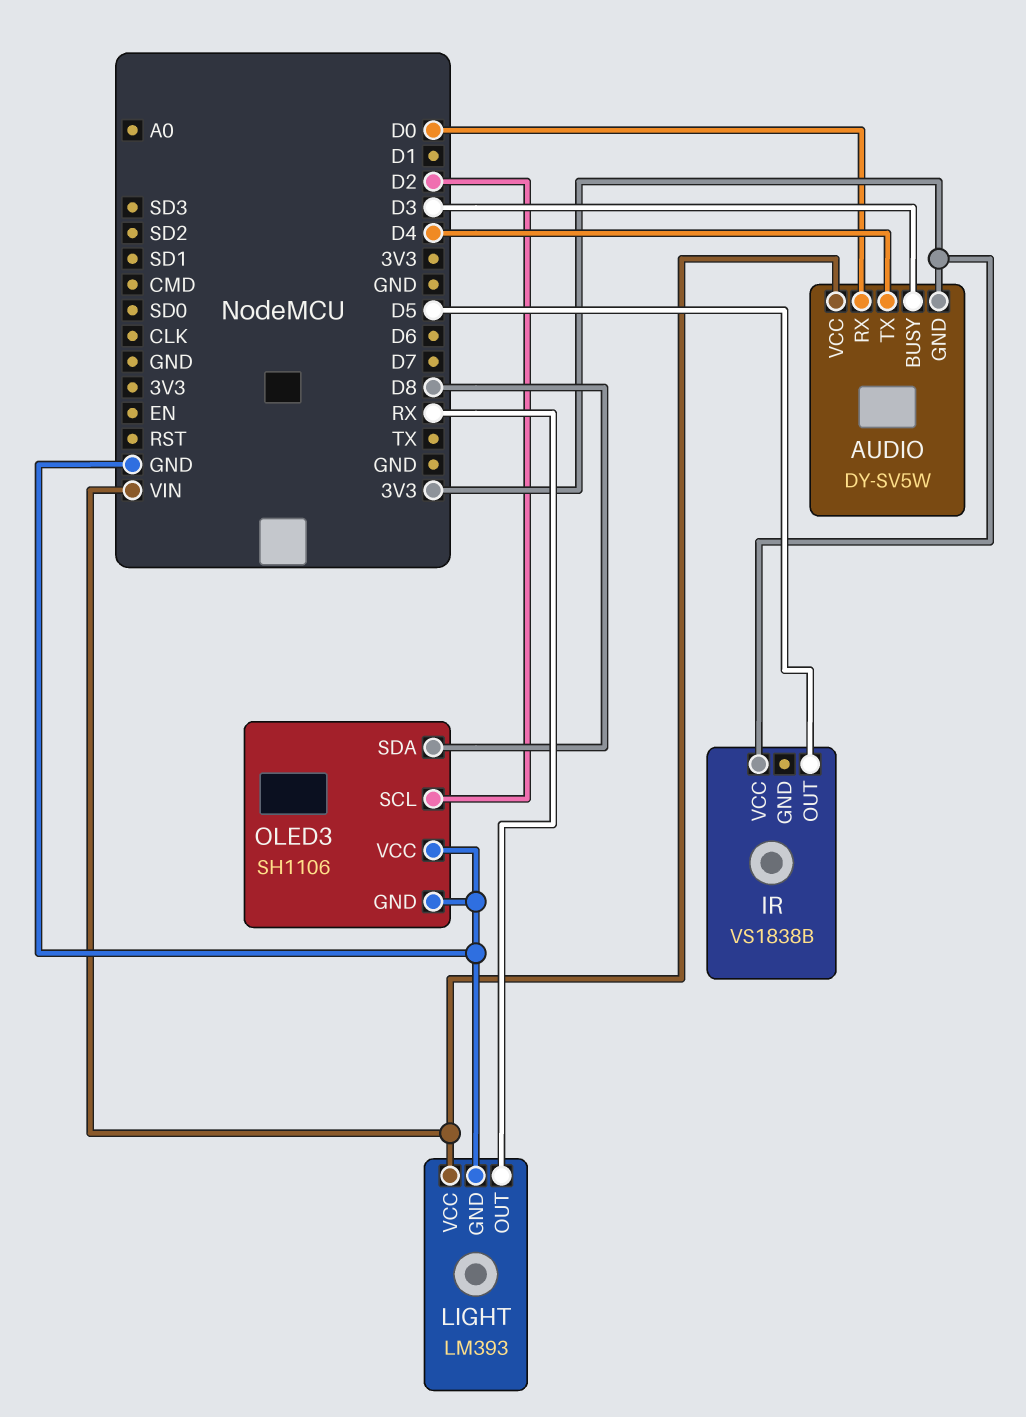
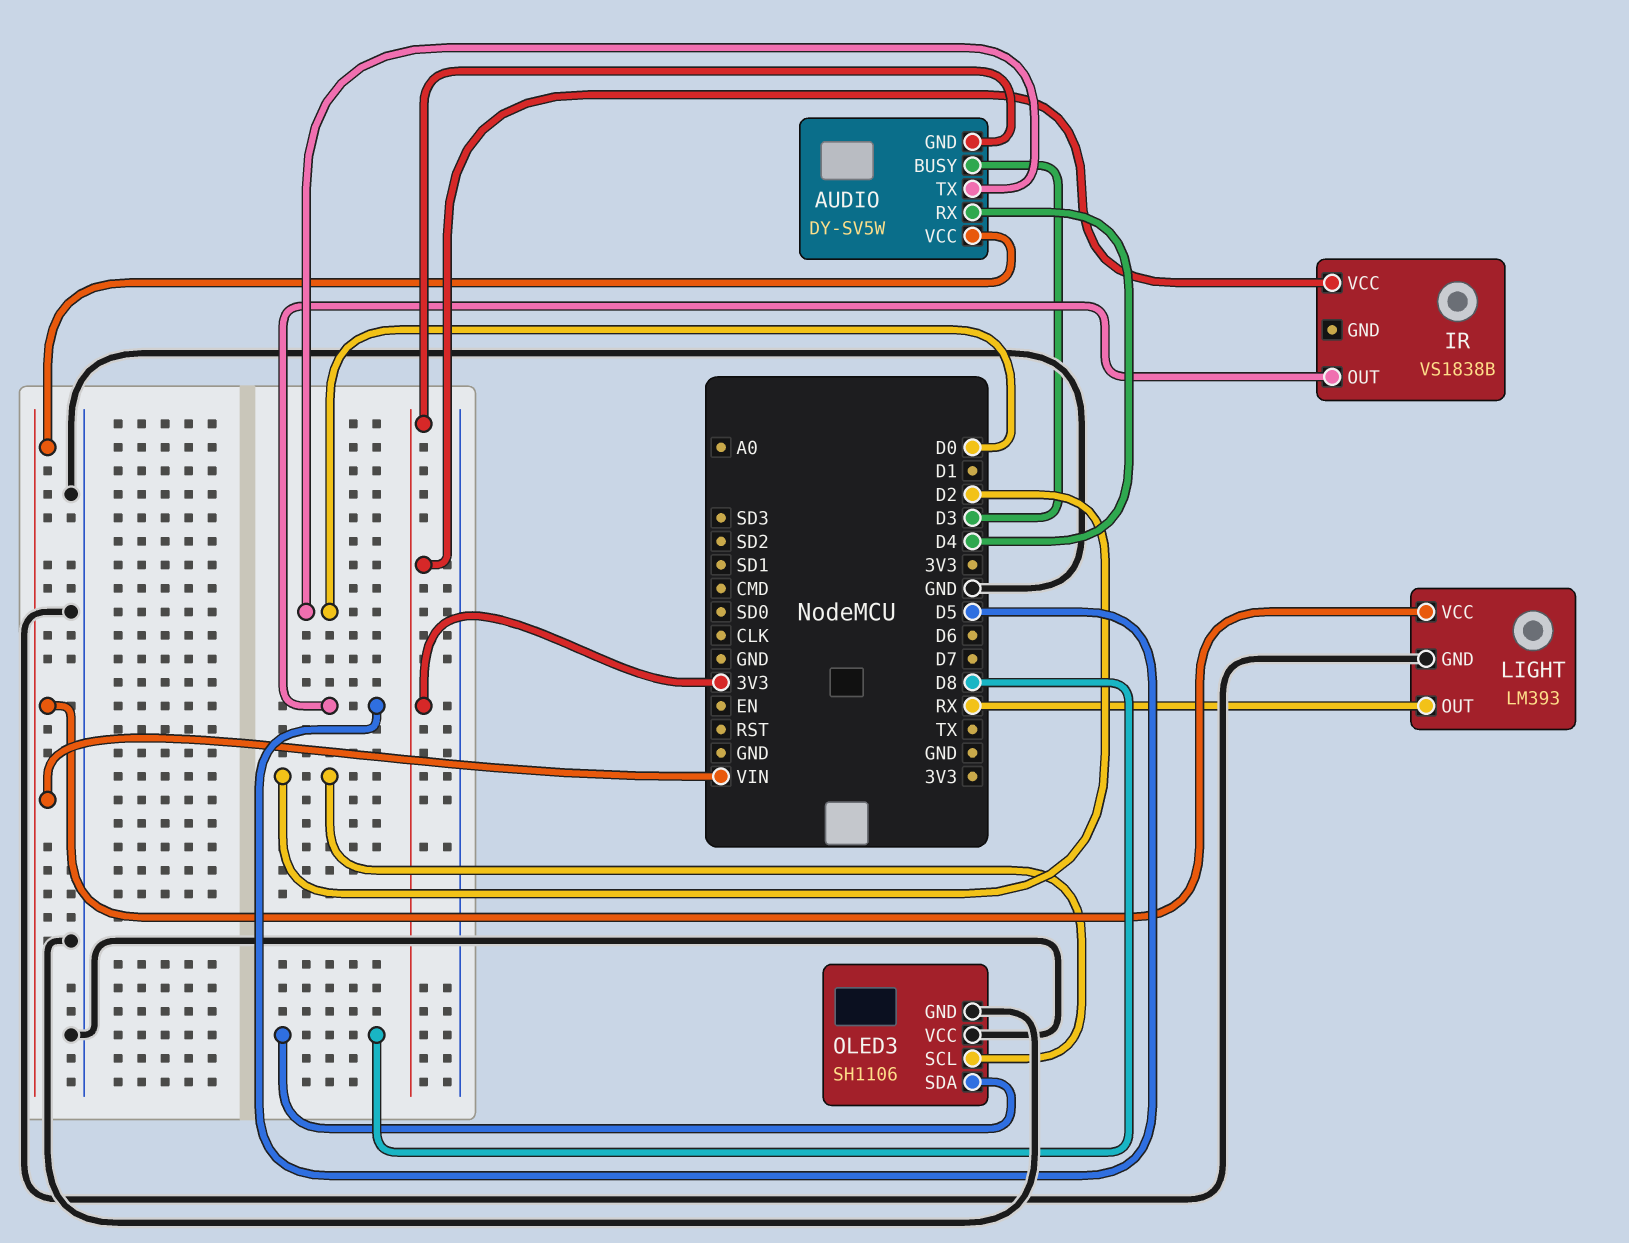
AUDIO pin RX: D0 -> D4
AUDIO pin TX: D4 -> D0

